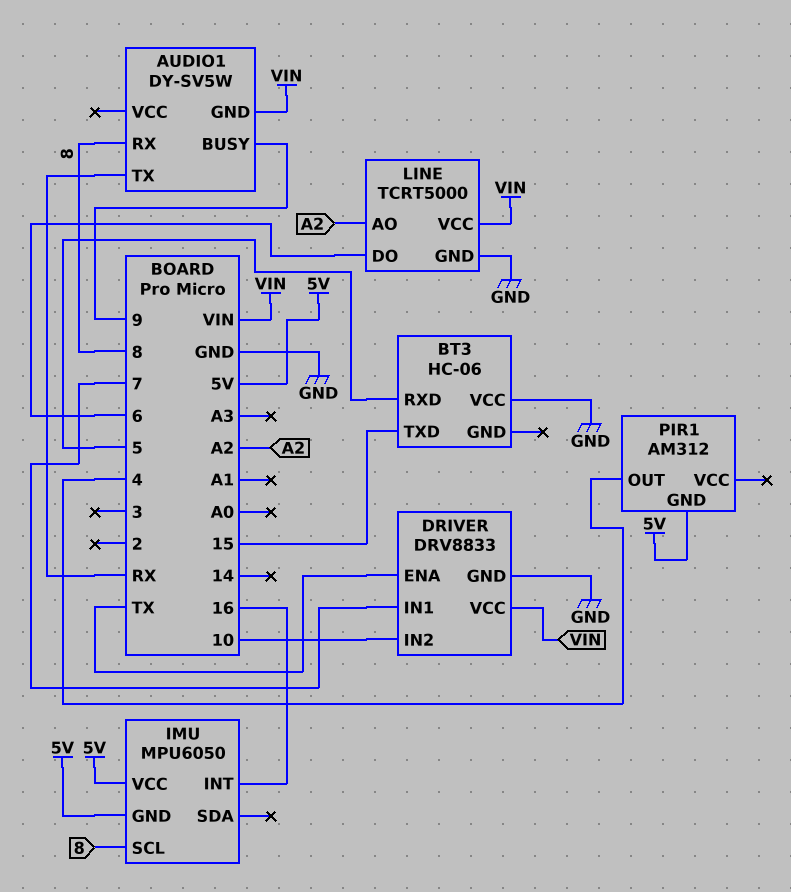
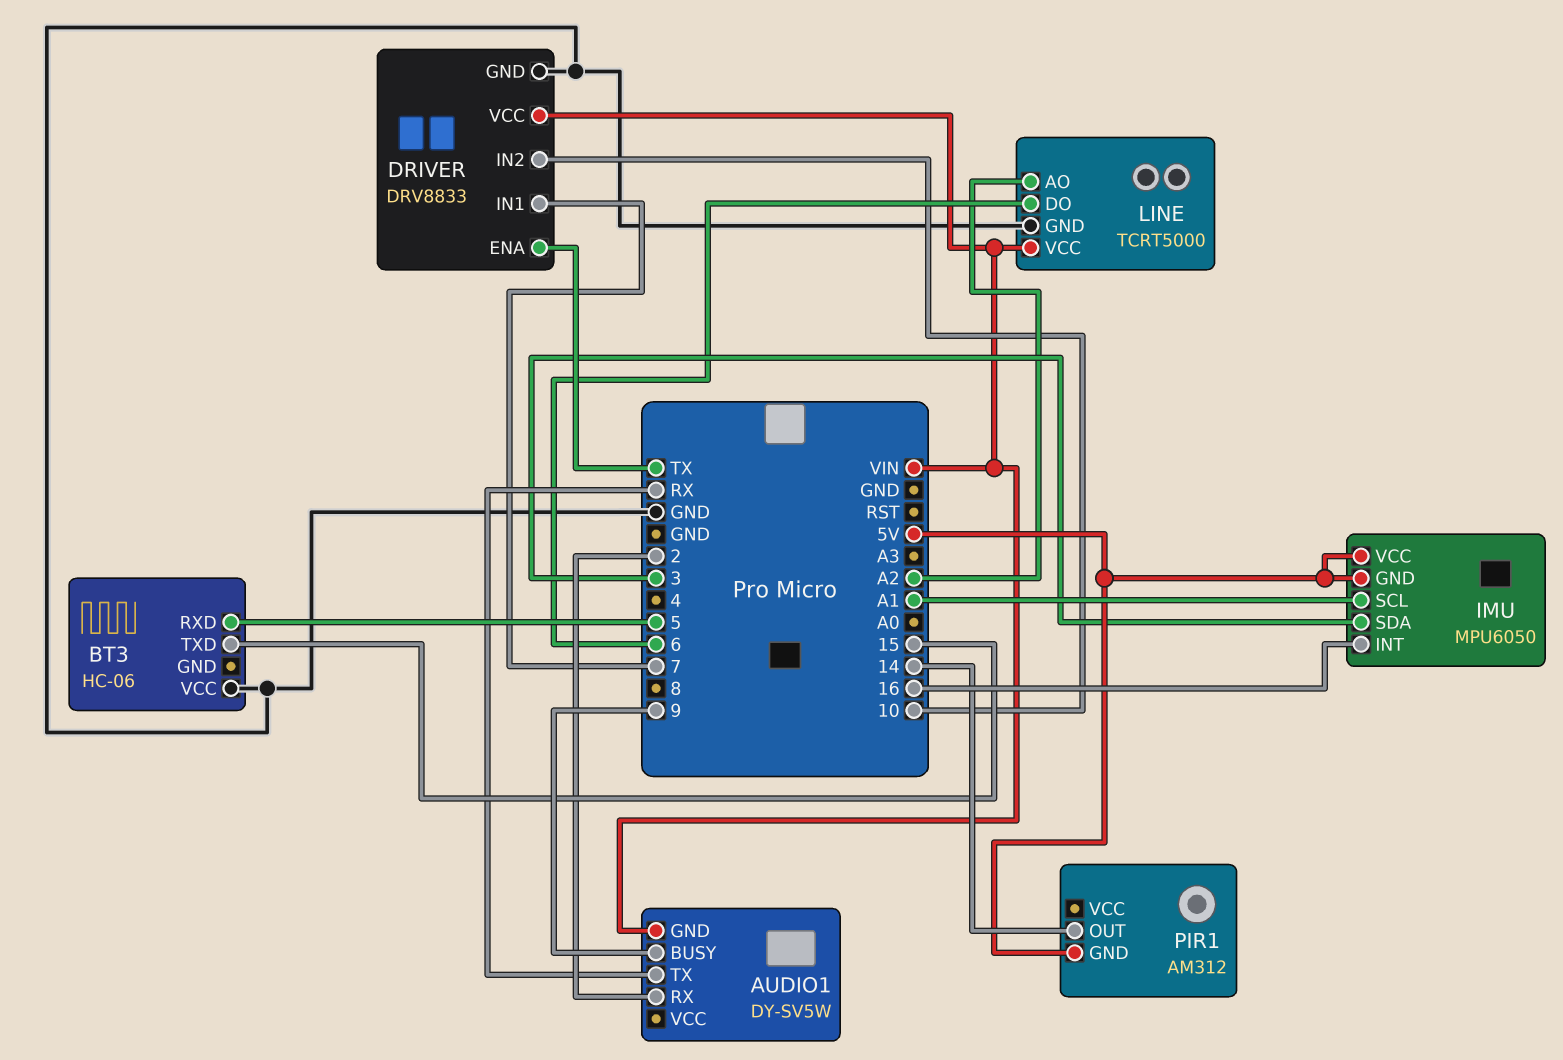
AUDIO1 pin RX: 8 -> 2
IMU pin SCL: 8 -> A1
IMU pin SDA: none -> 3
PIR1 pin OUT: 4 -> 14

